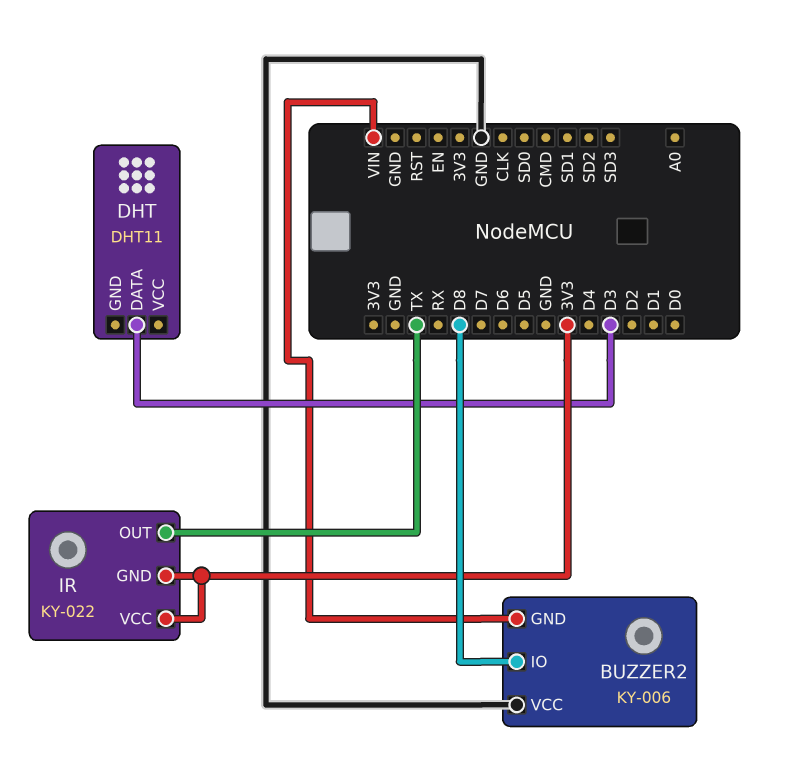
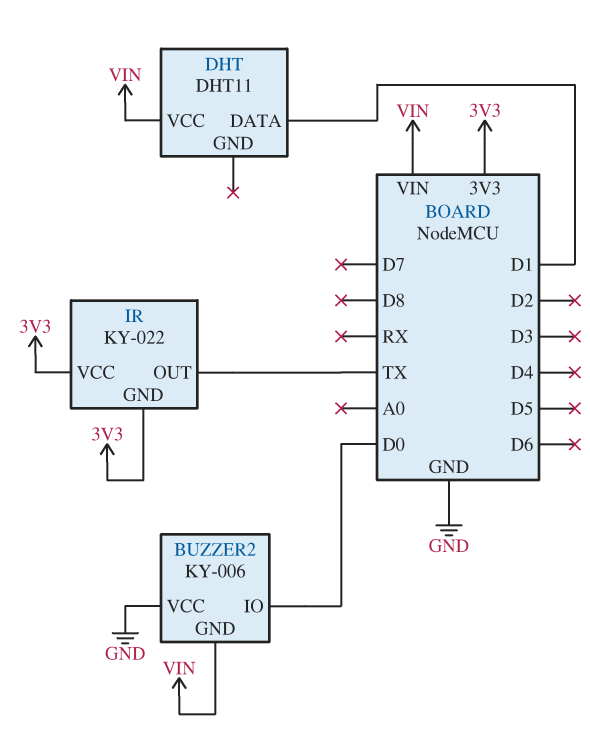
BUZZER2 pin IO: D8 -> D0
DHT pin DATA: D3 -> D1
DHT pin VCC: none -> VIN

